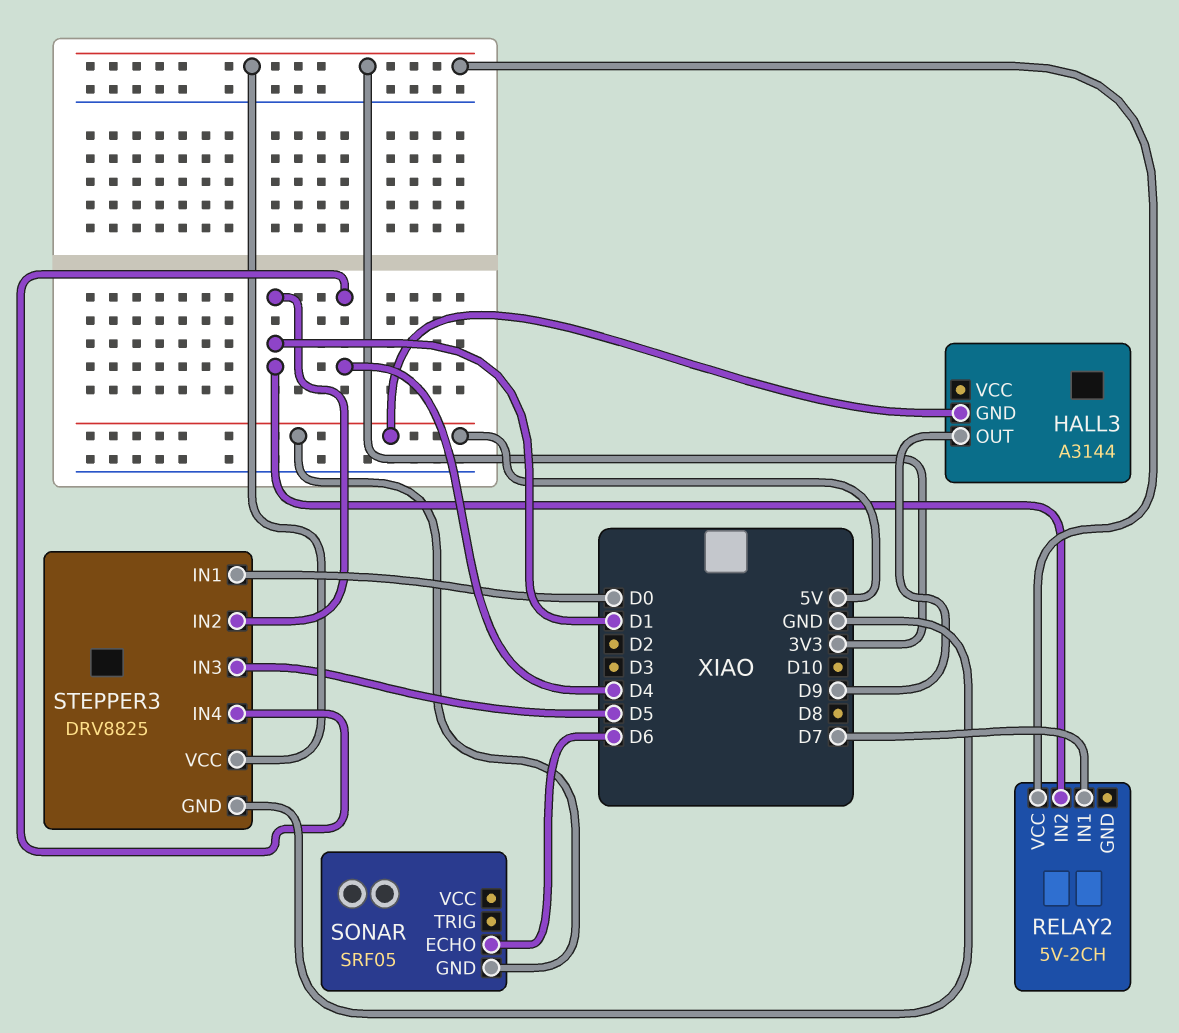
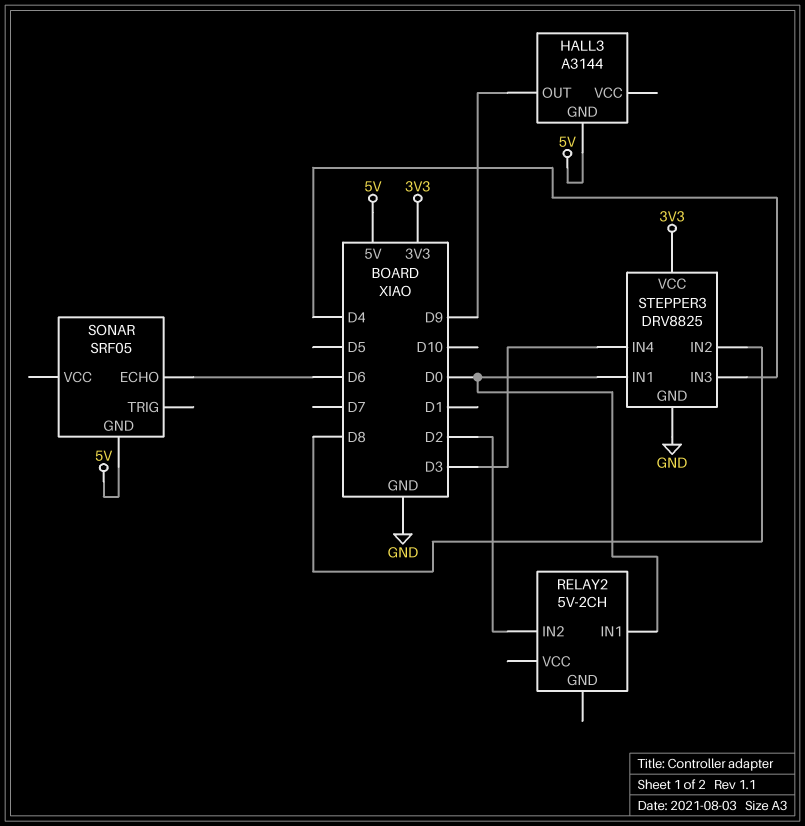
RELAY2 pin IN1: D7 -> D0
RELAY2 pin IN2: D1 -> D2
RELAY2 pin VCC: 3V3 -> none
STEPPER3 pin IN2: D1 -> D8
STEPPER3 pin IN3: D5 -> D4
STEPPER3 pin IN4: D4 -> D3

